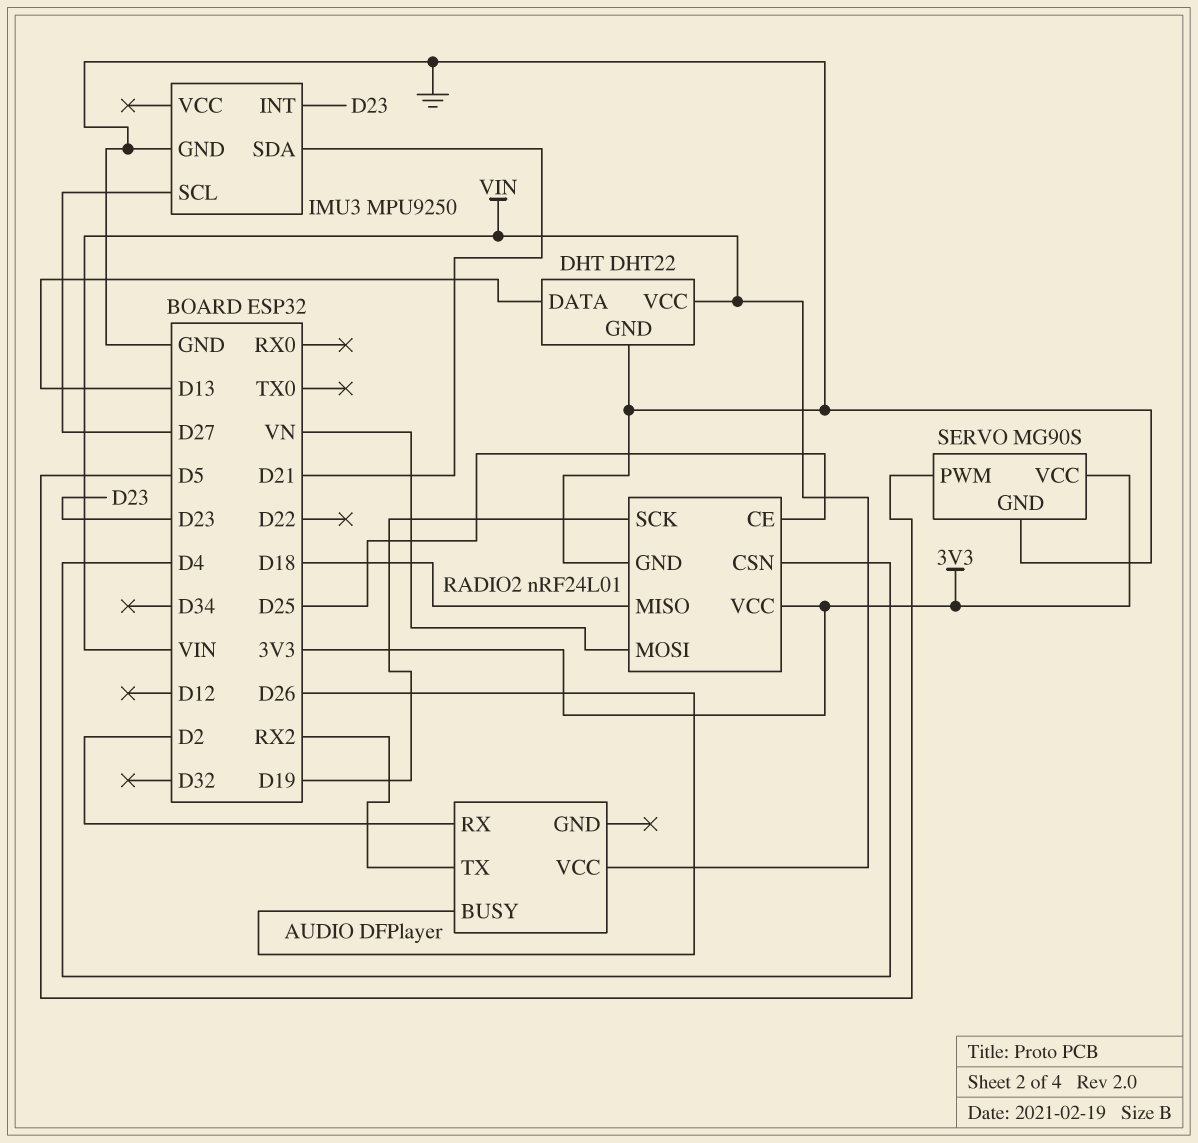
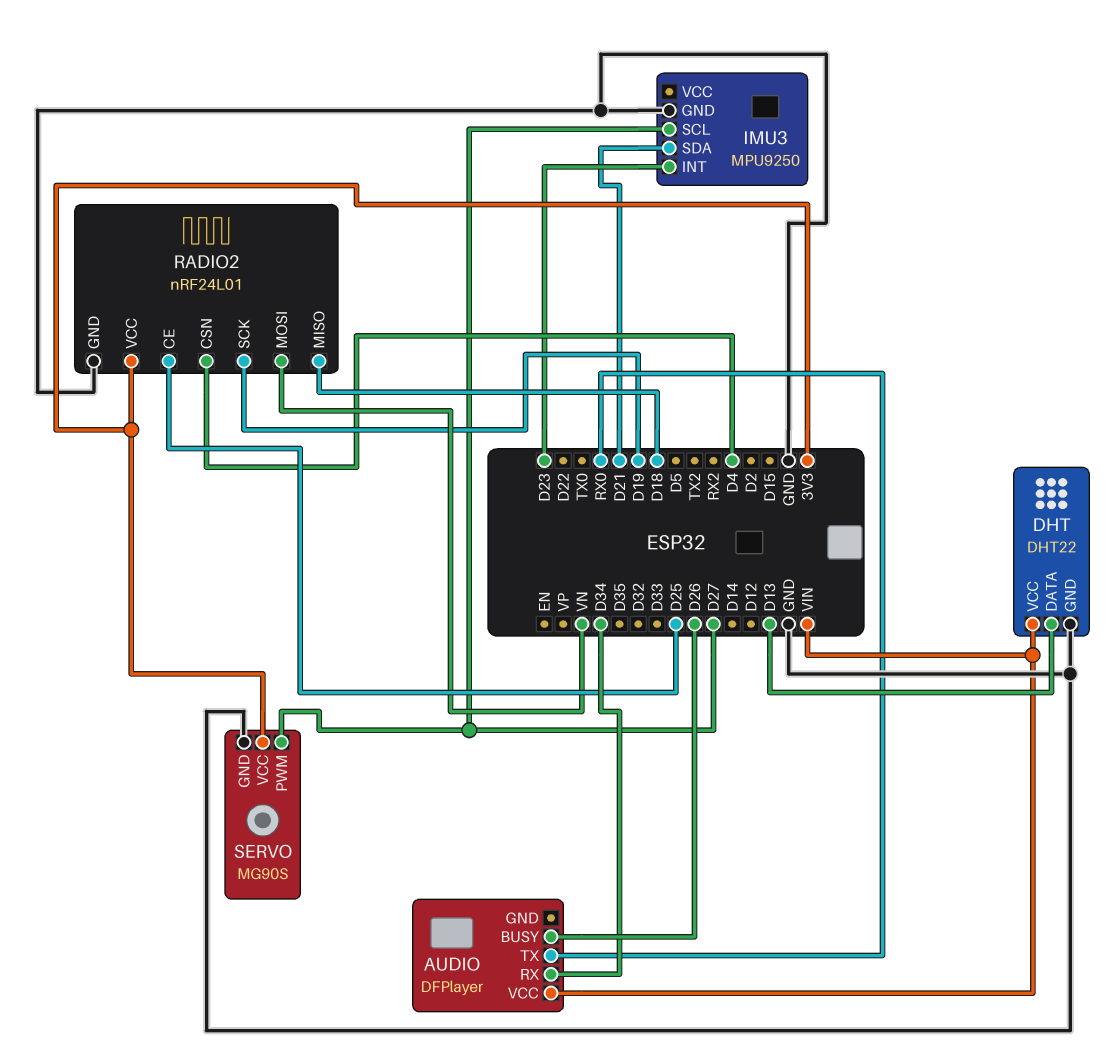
AUDIO pin RX: D2 -> D34
AUDIO pin TX: RX2 -> RX0
SERVO pin PWM: D5 -> D27

